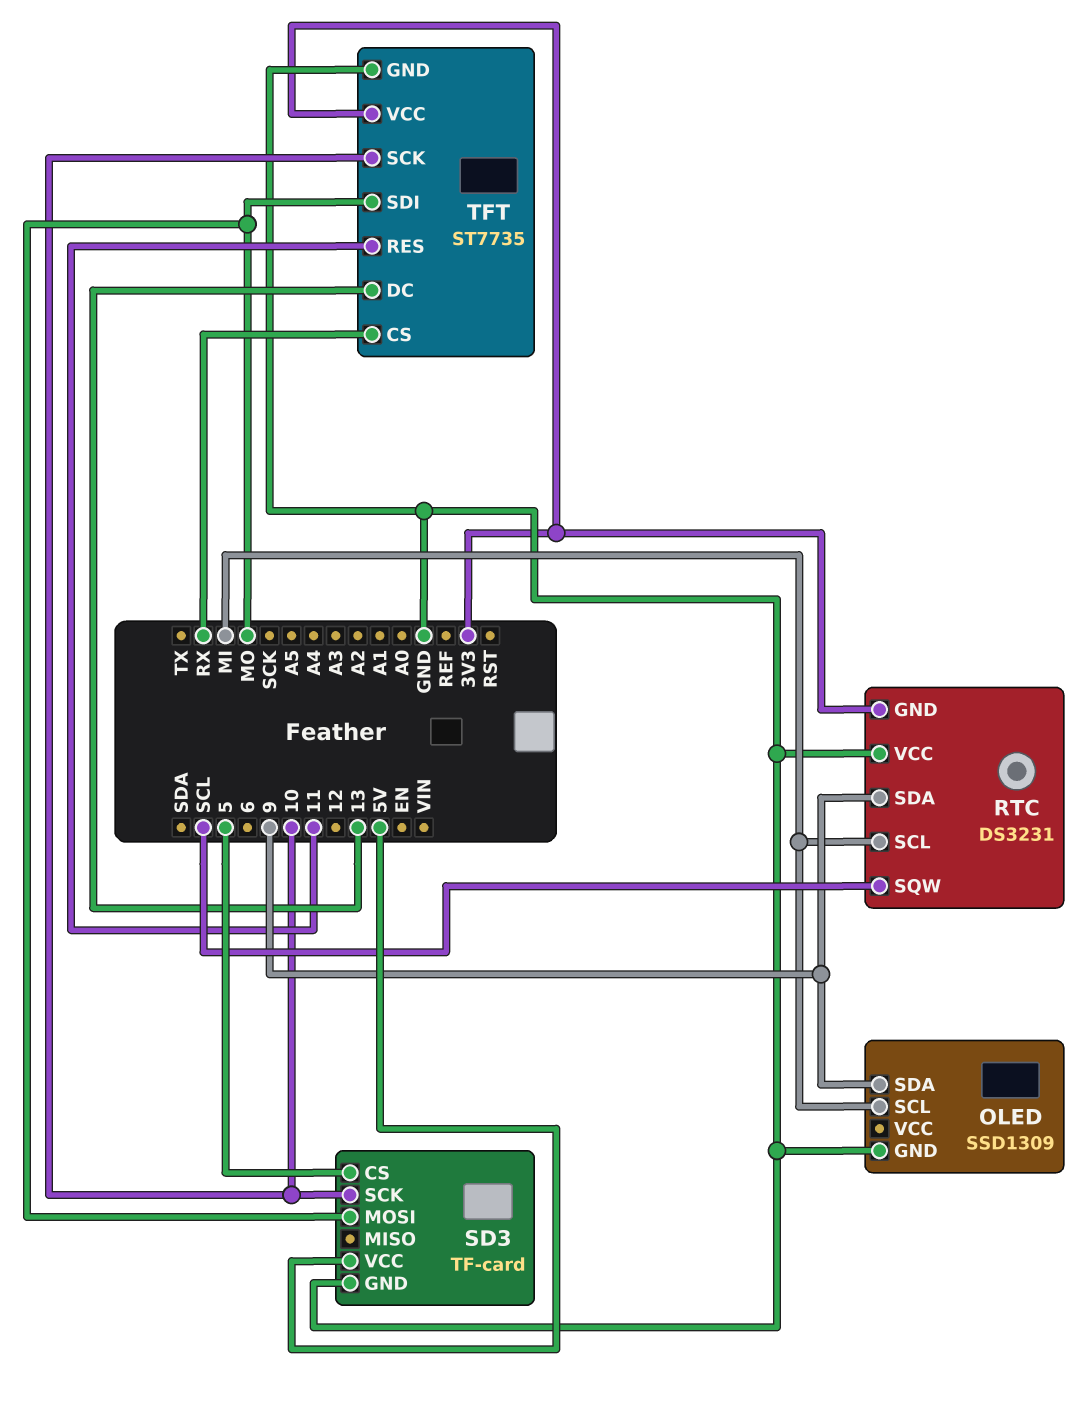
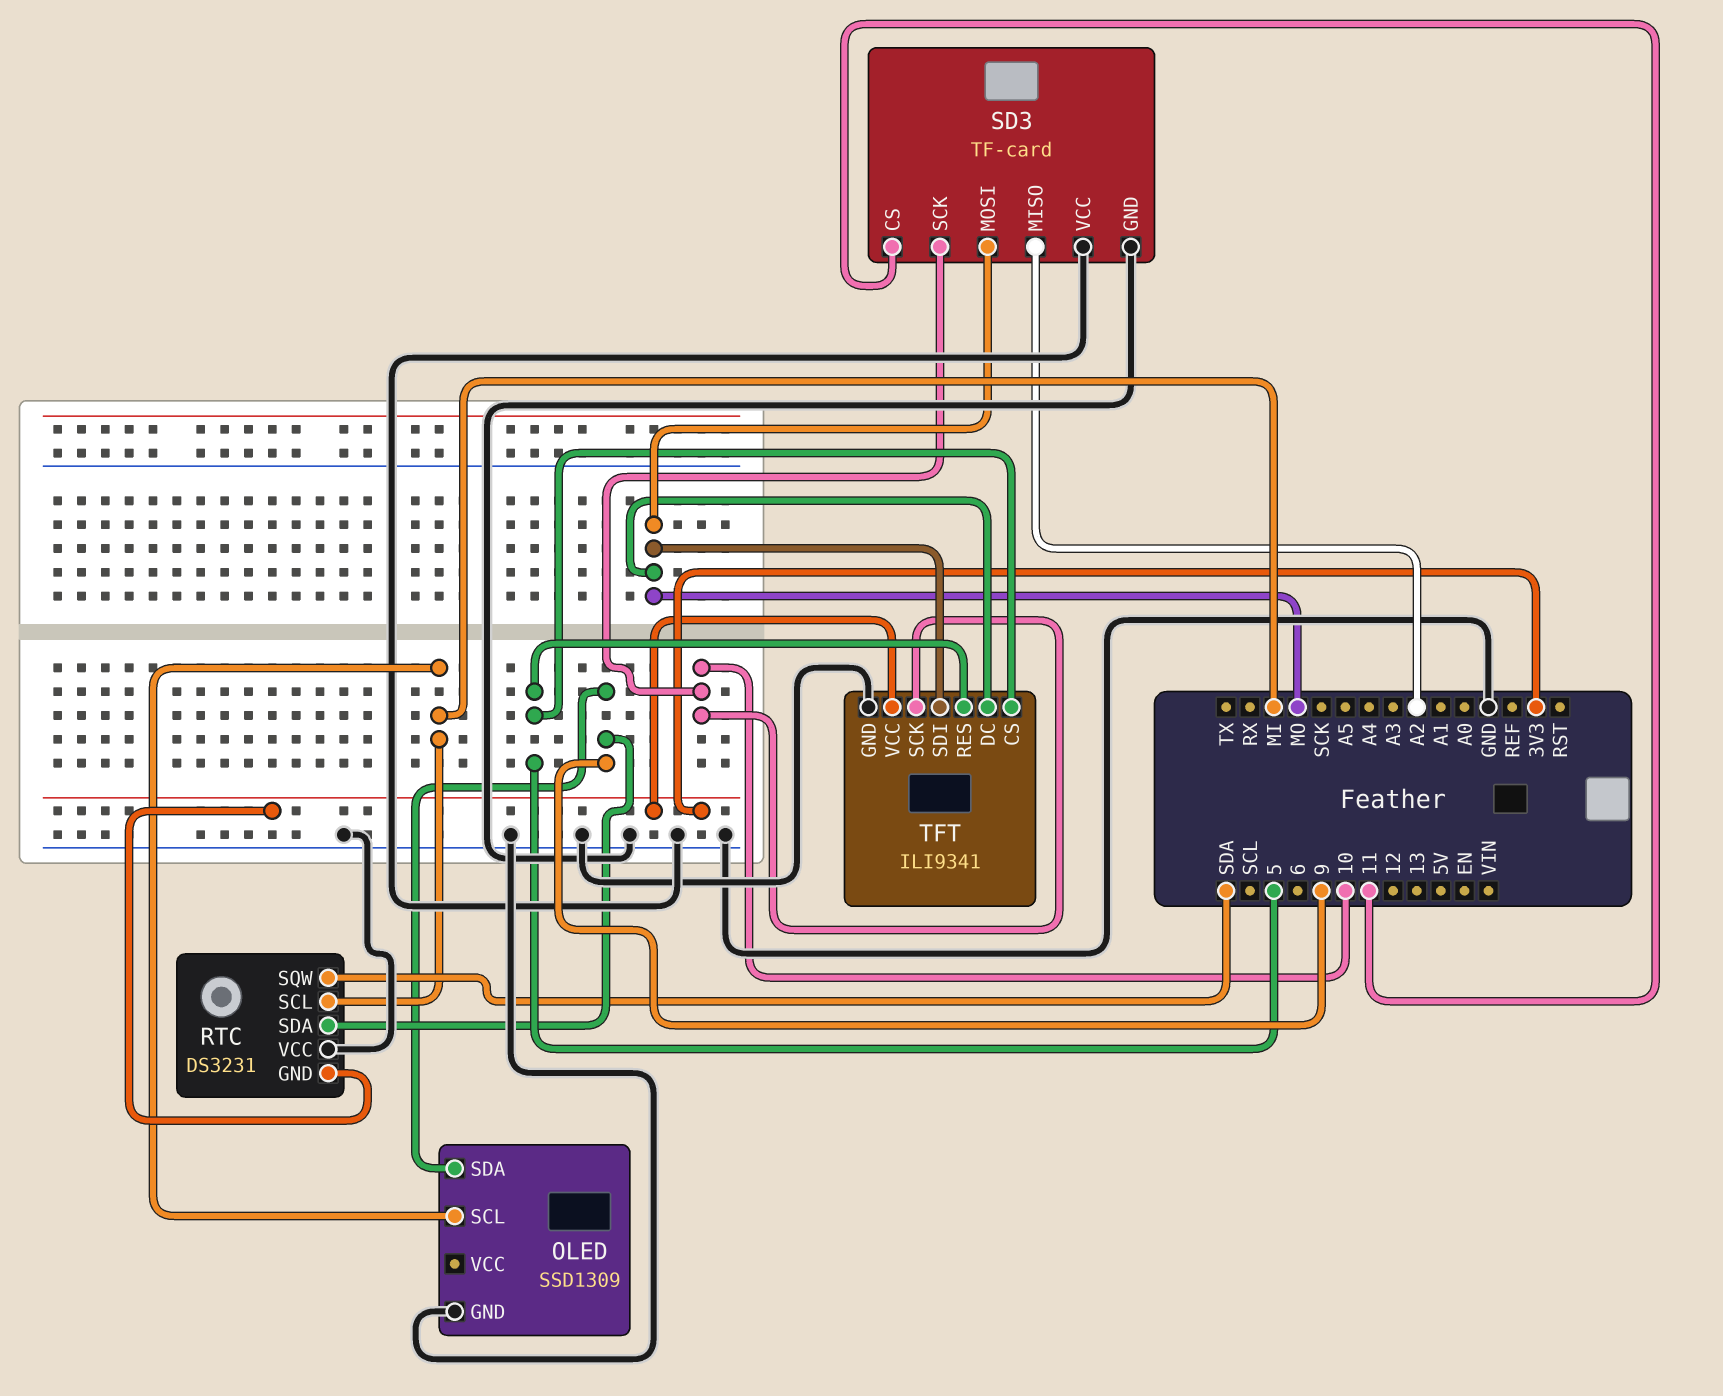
RTC pin SQW: SCL -> SDA
SD3 pin CS: 5 -> 11
SD3 pin MISO: none -> A2
SD3 pin VCC: 5V -> GND
TFT: ST7735 -> ILI9341
TFT pin CS: RX -> 5
TFT pin DC: 13 -> MO
TFT pin RES: 11 -> 5

